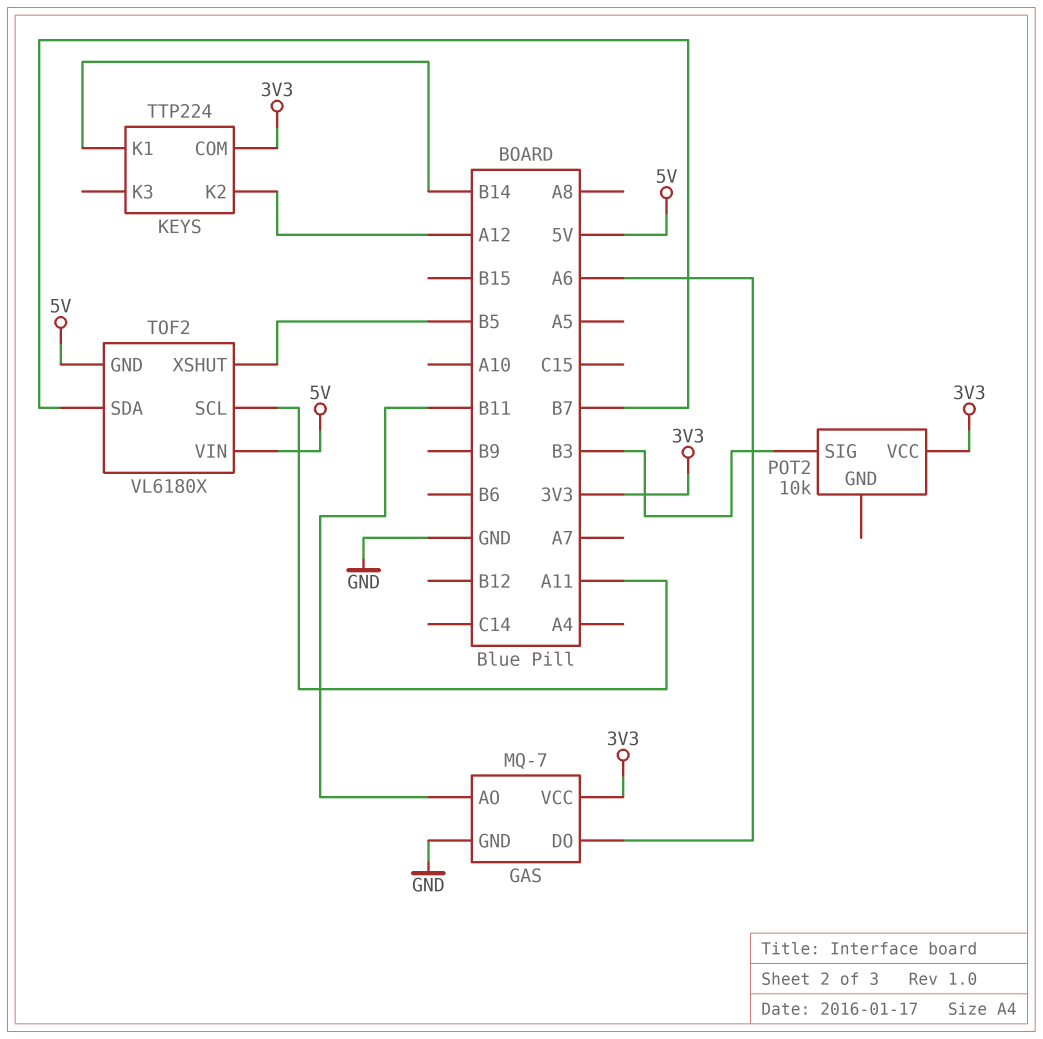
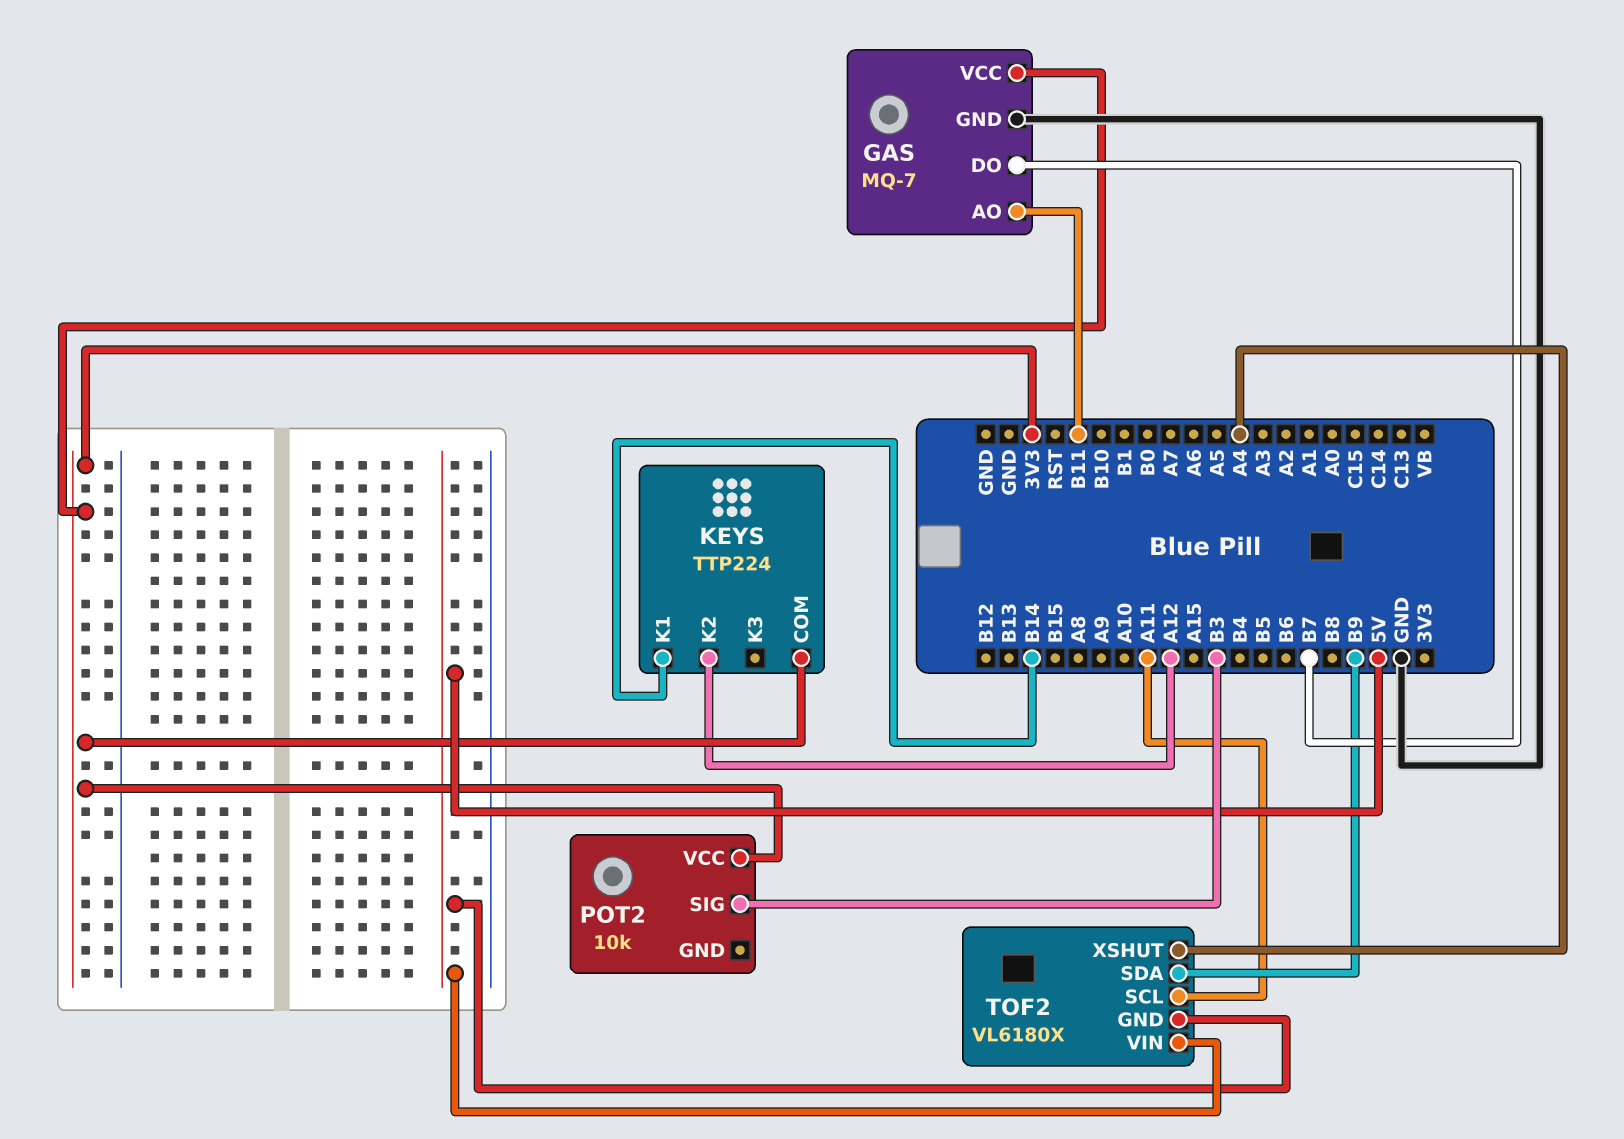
GAS pin DO: A6 -> B7
TOF2 pin SDA: B7 -> B9
TOF2 pin XSHUT: B5 -> A4

